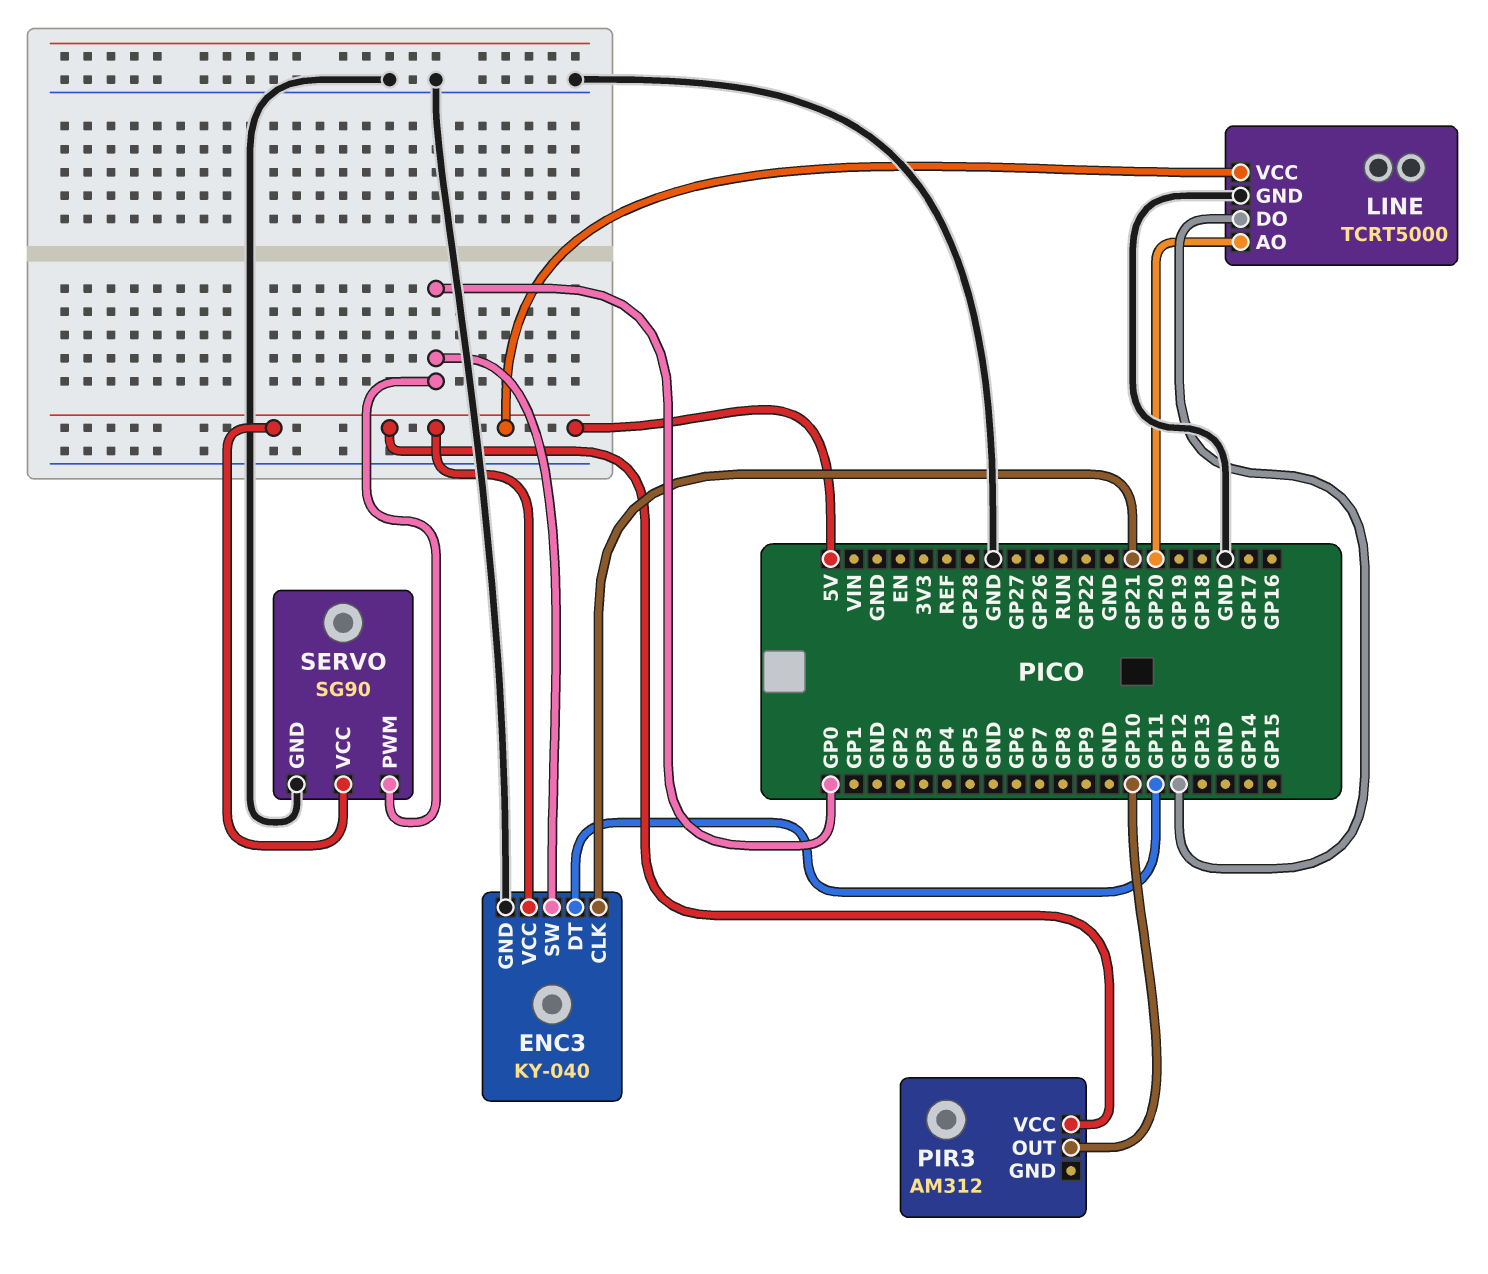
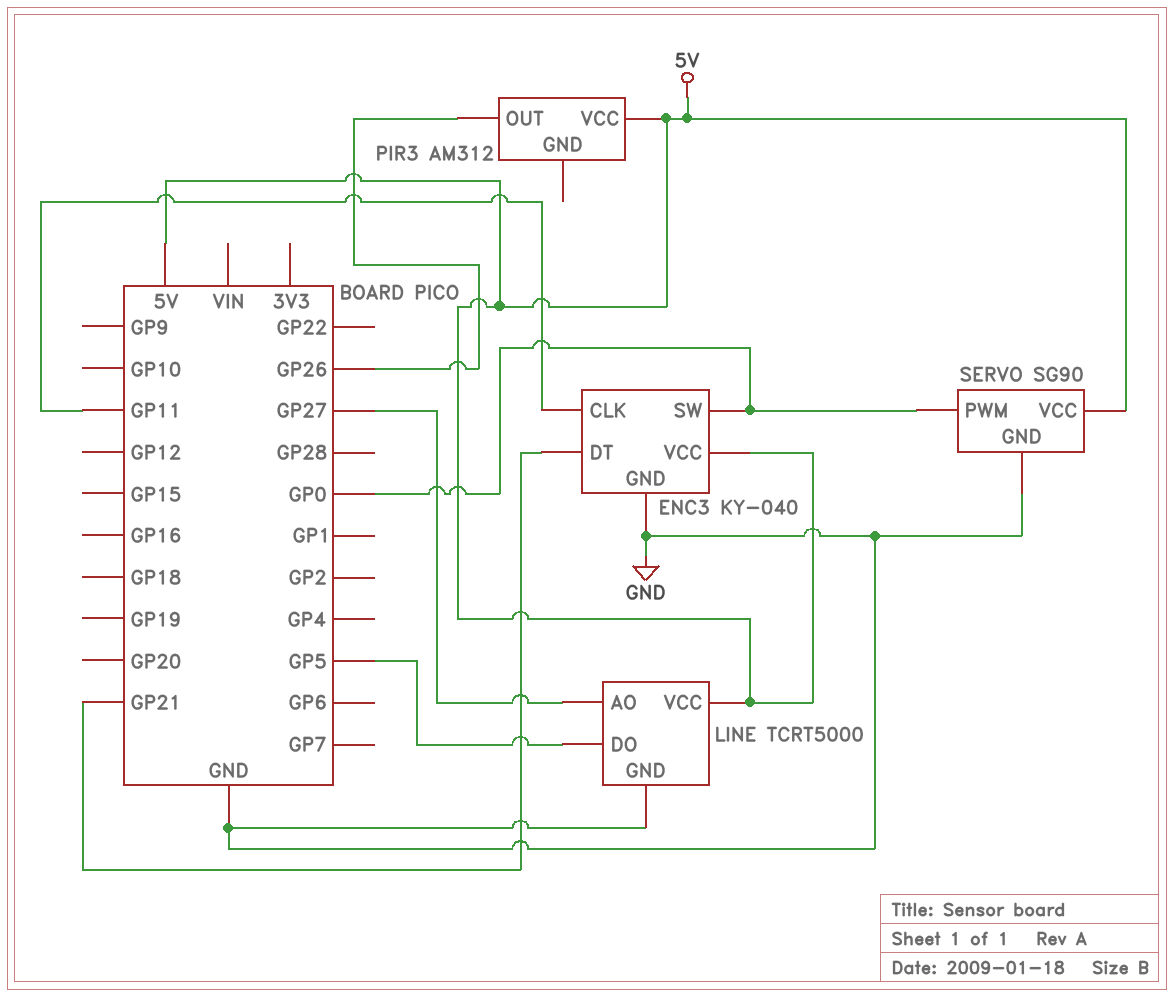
ENC3 pin CLK: GP21 -> GP11
ENC3 pin DT: GP11 -> GP21
LINE pin AO: GP20 -> GP27
LINE pin DO: GP12 -> GP5
PIR3 pin OUT: GP10 -> GP26

